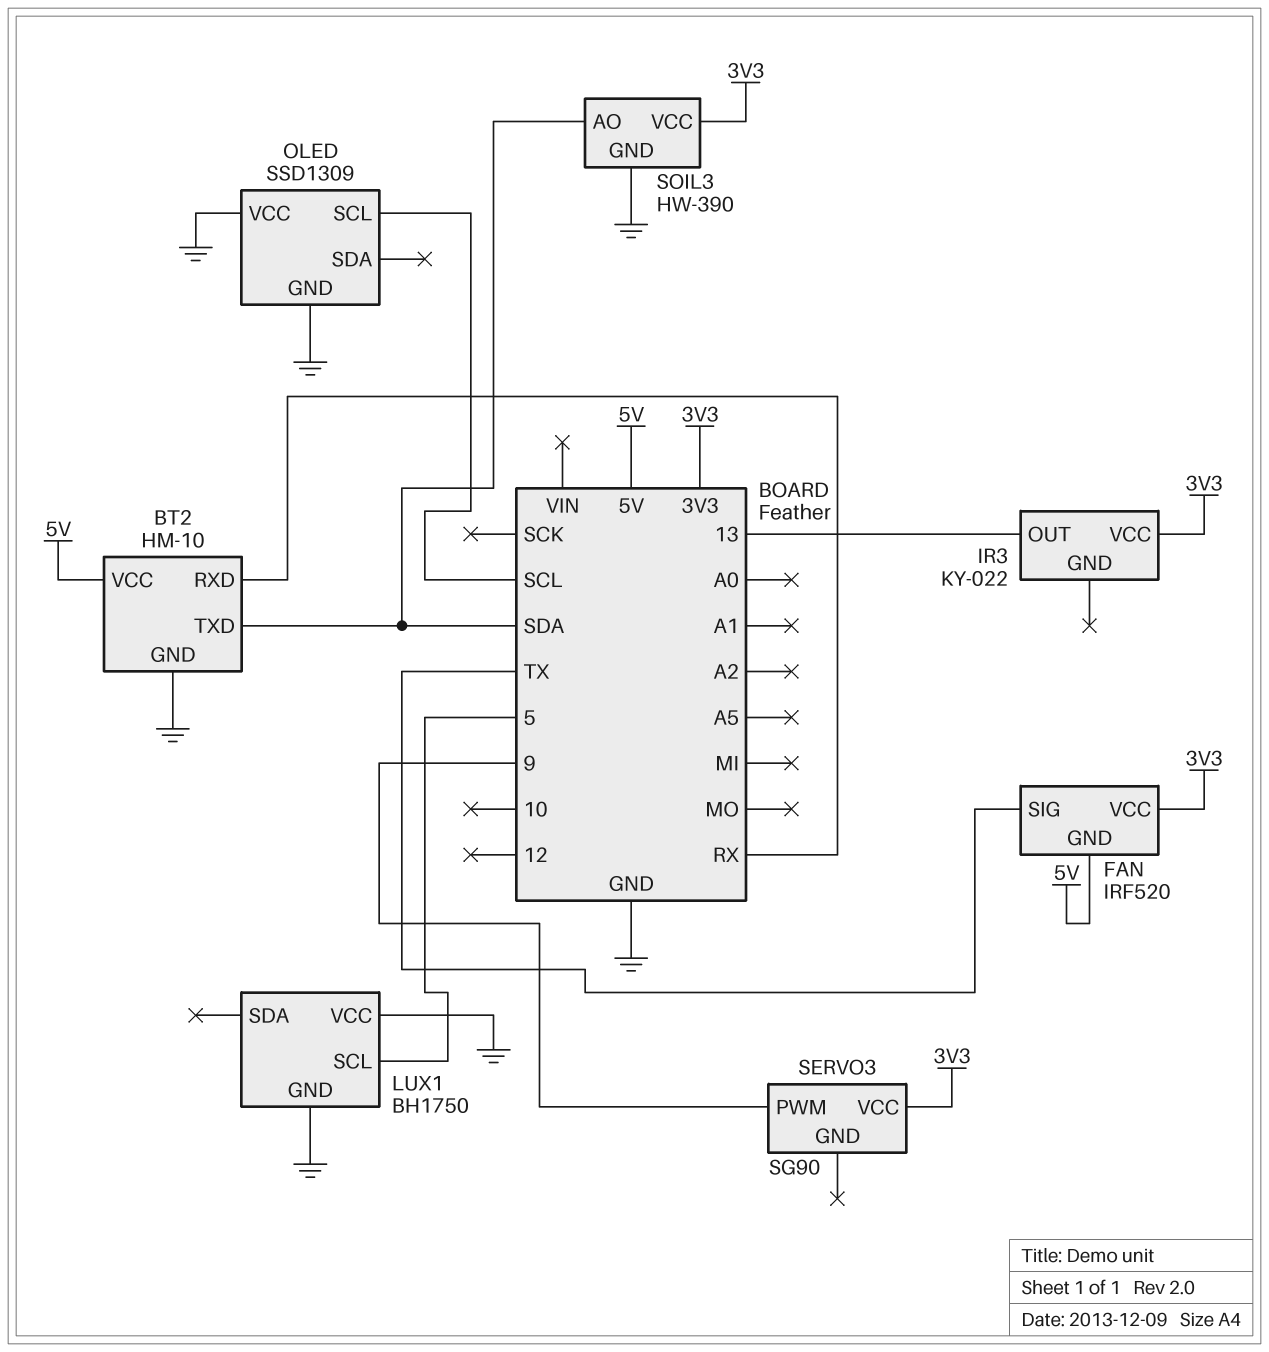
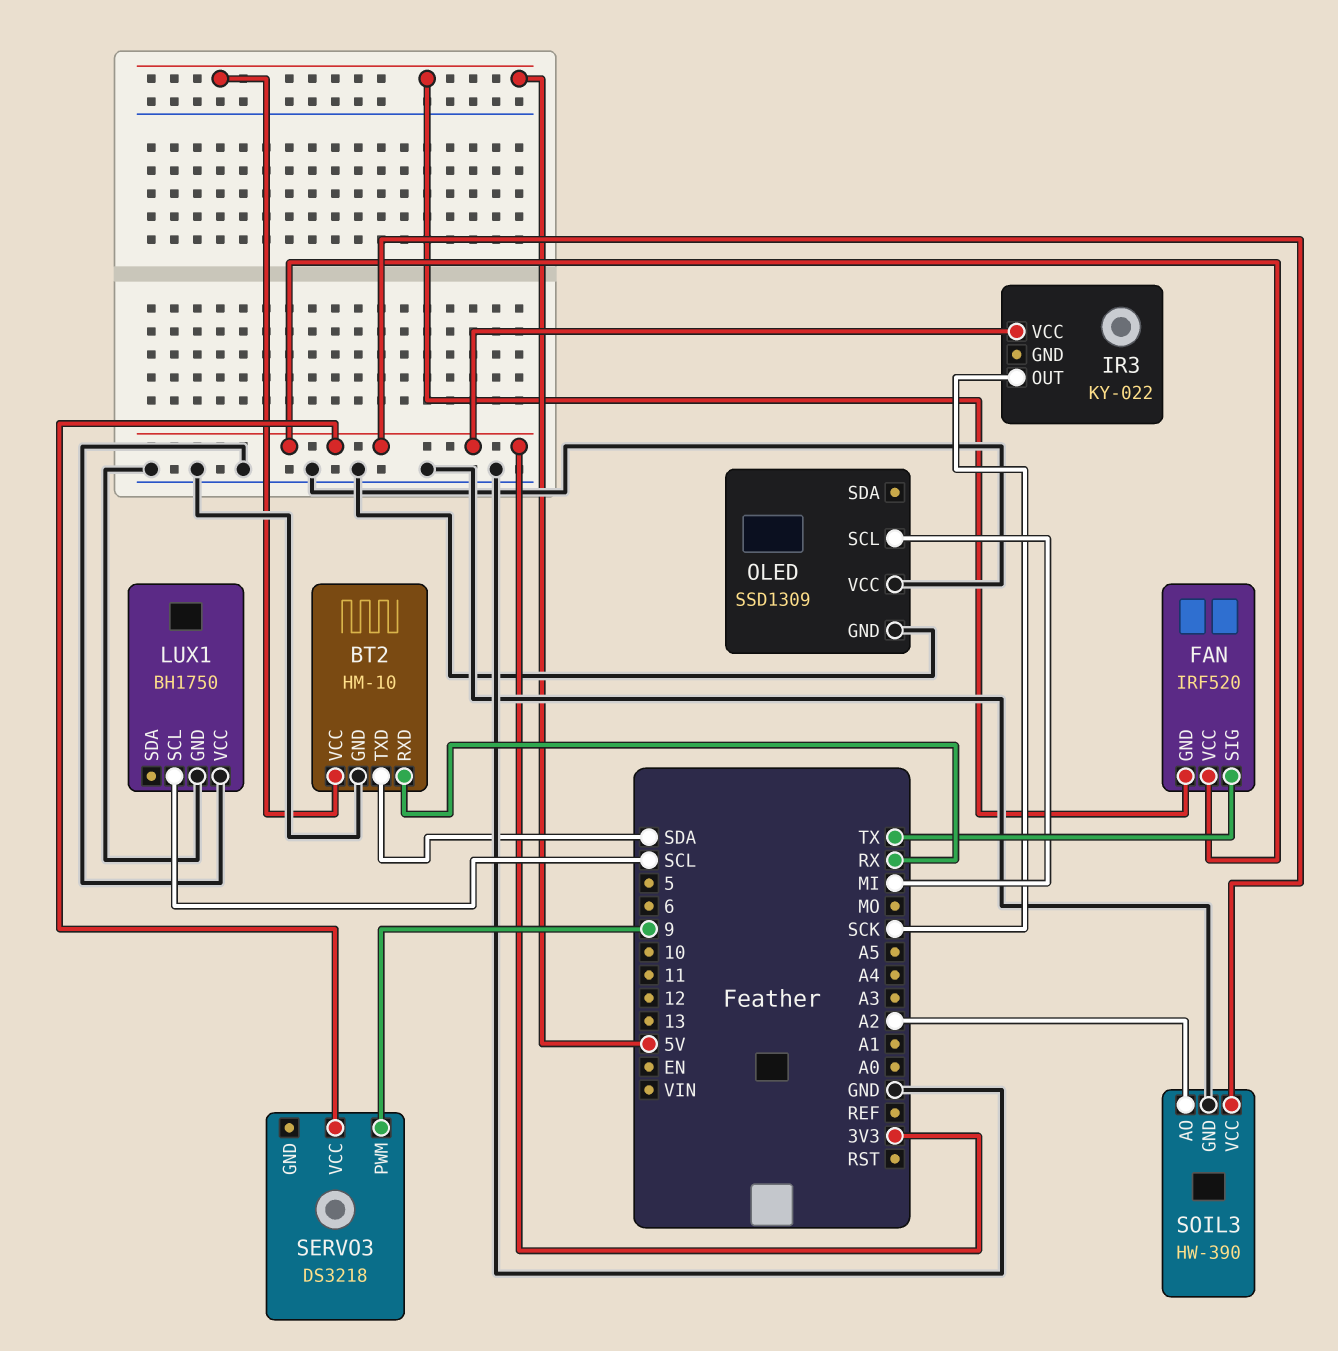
IR3 pin OUT: 13 -> SCK
LUX1 pin SCL: 5 -> SCL
OLED pin SCL: SCL -> MI
SERVO3: SG90 -> DS3218
SOIL3 pin AO: SDA -> A2

